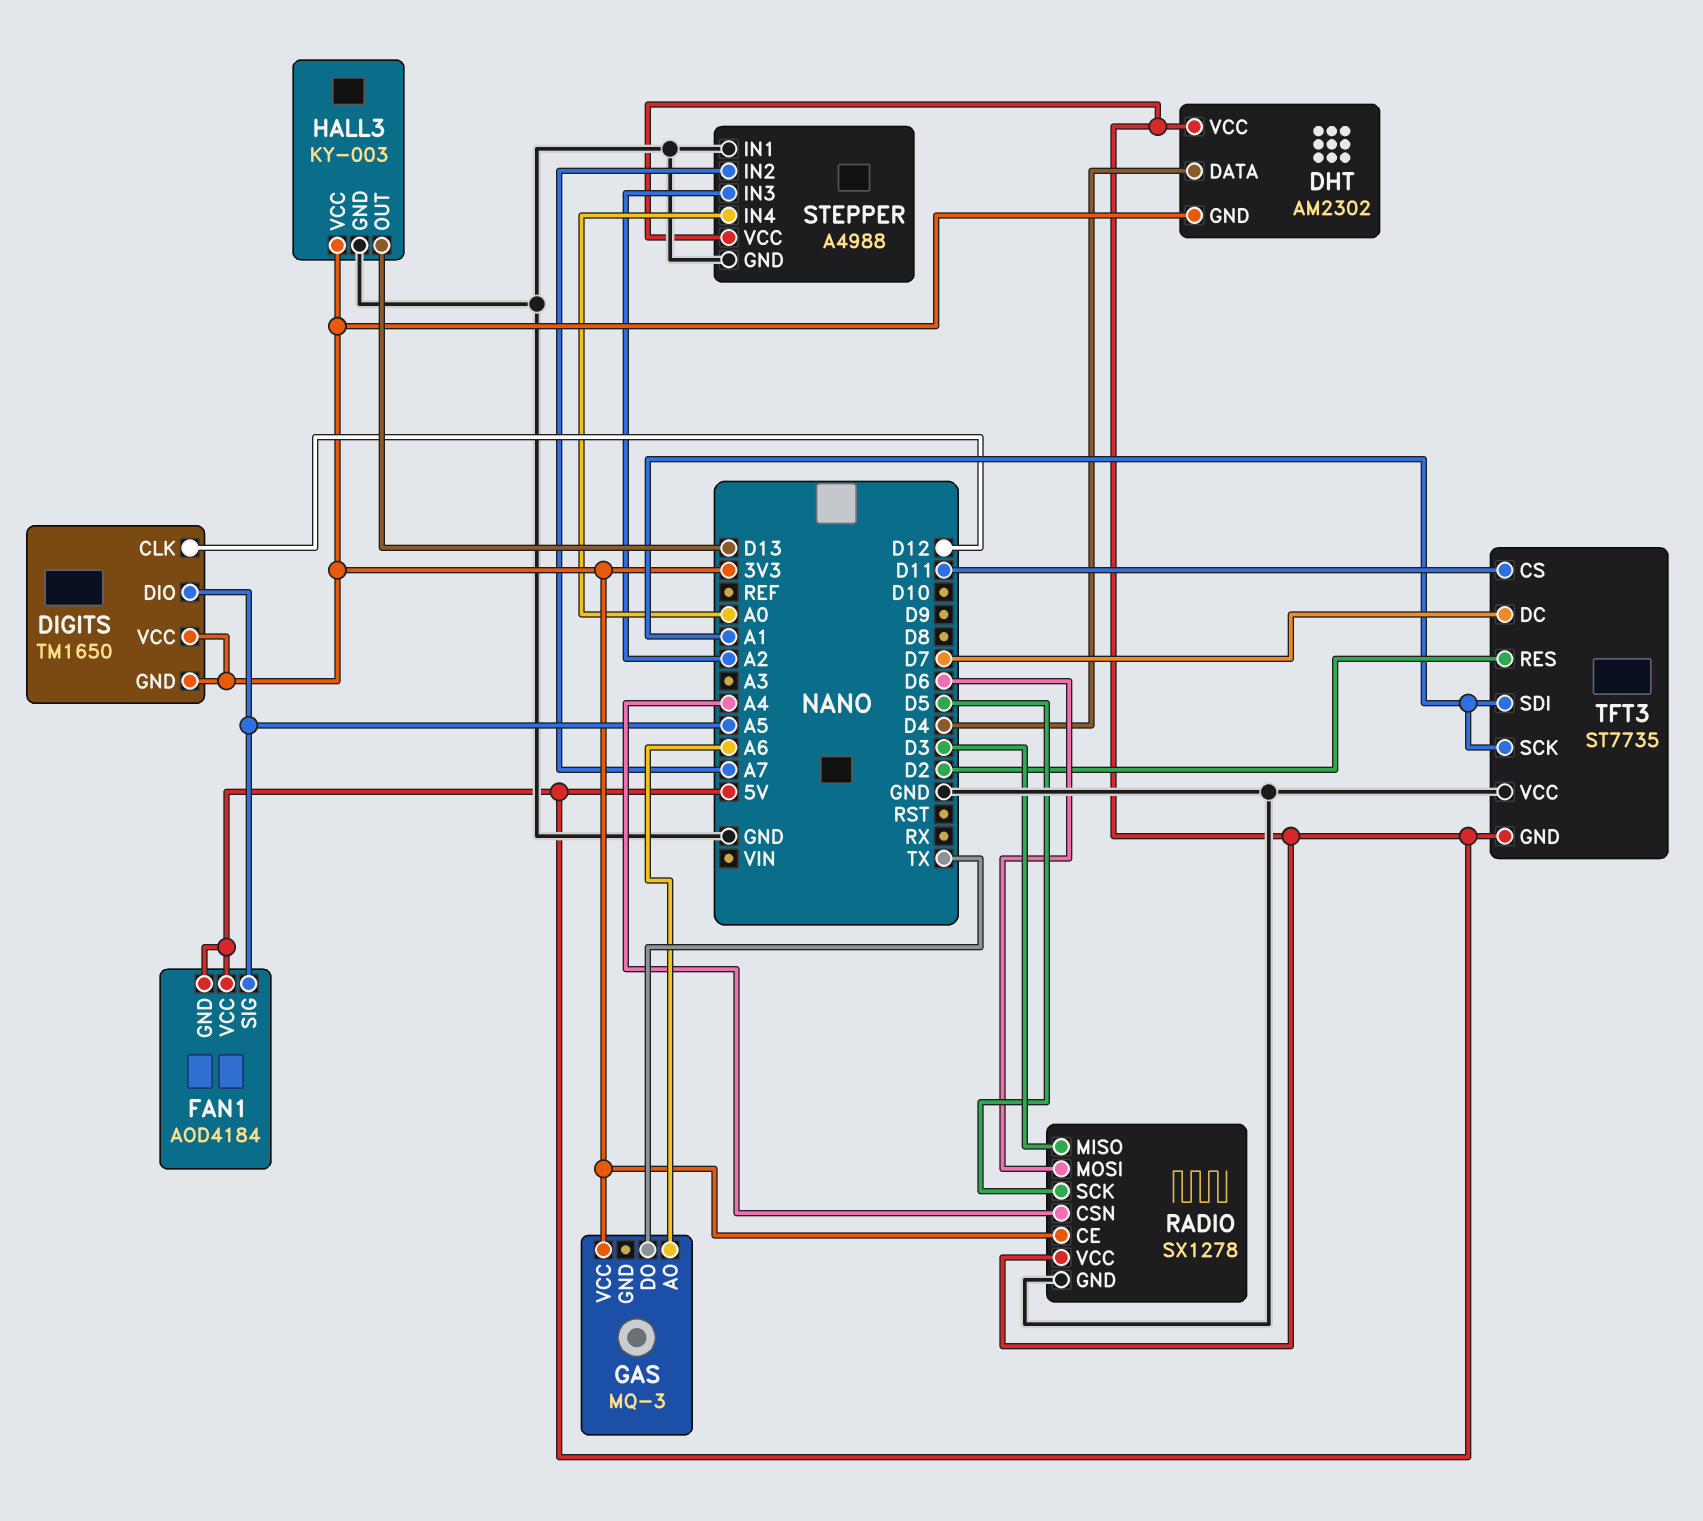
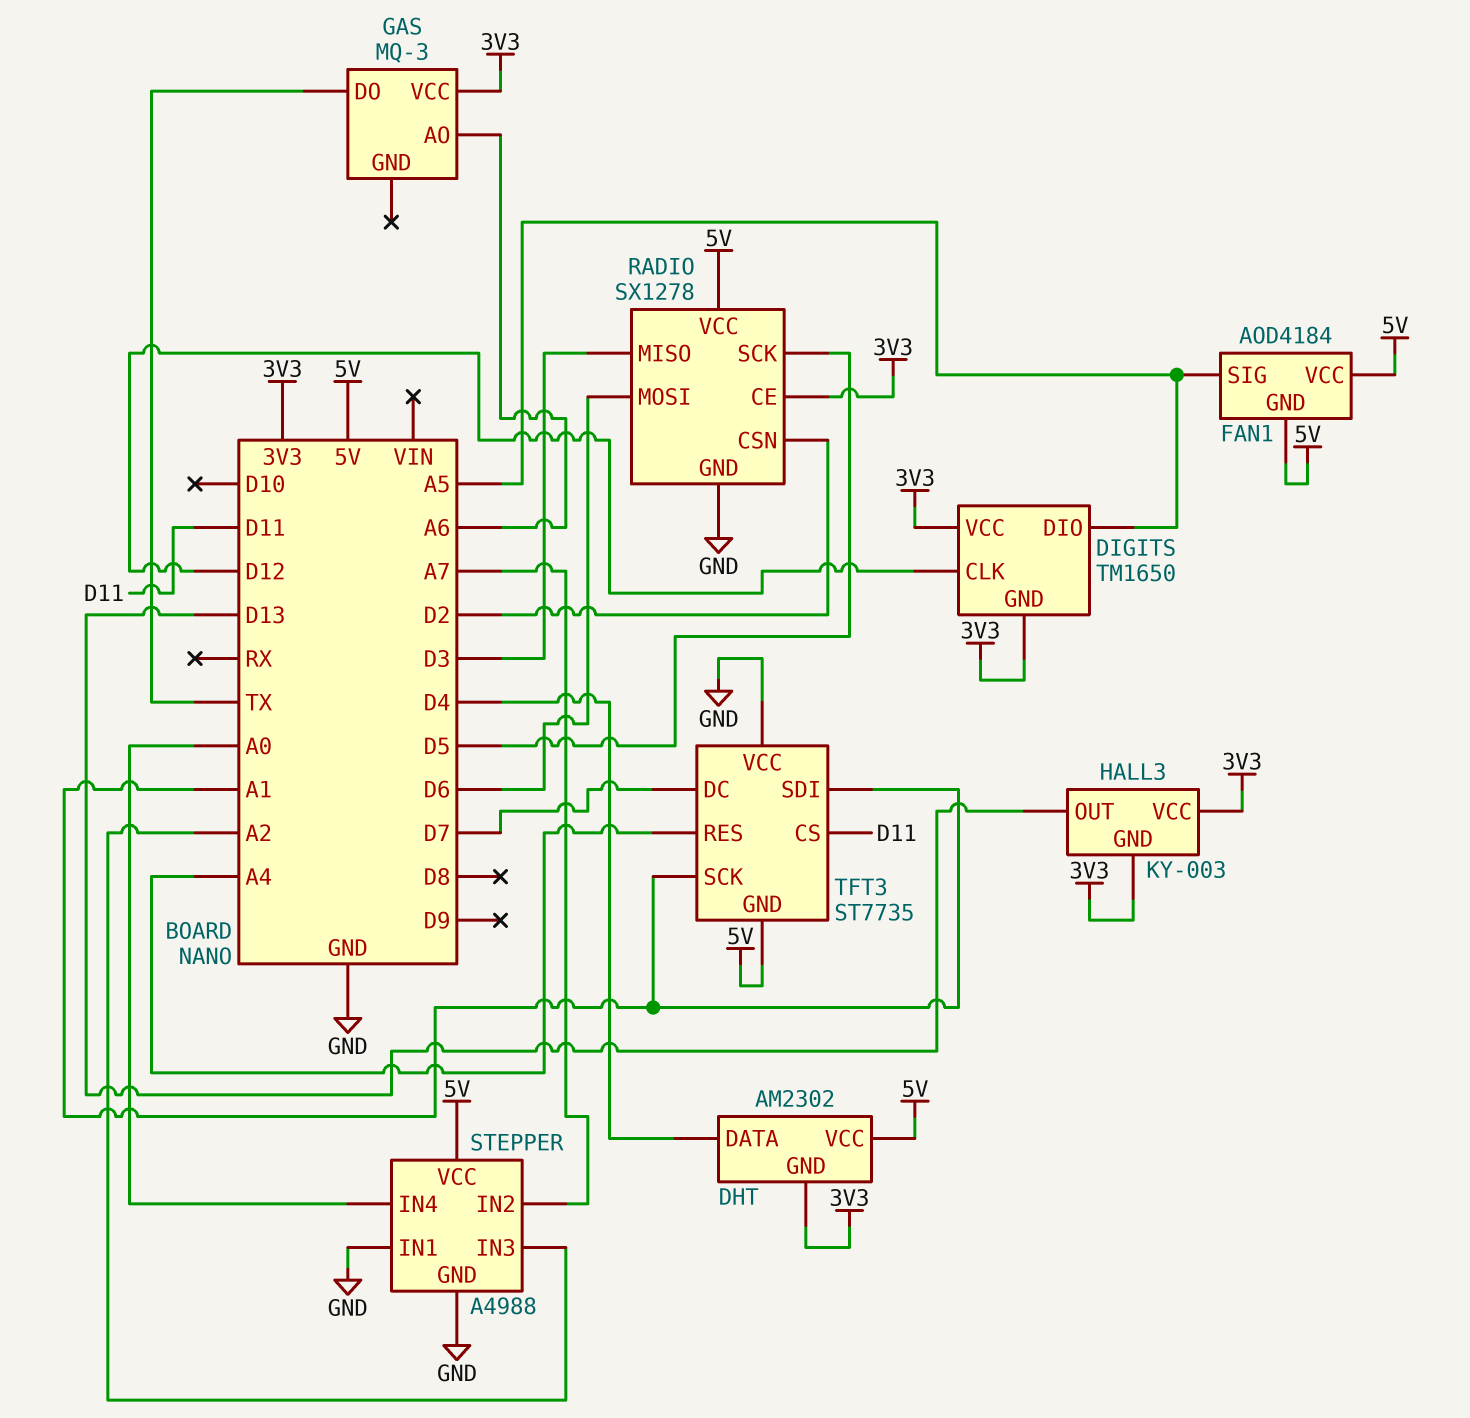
HALL3 pin GND: GND -> 3V3
RADIO pin CSN: A4 -> D2
TFT3 pin RES: D2 -> A4

